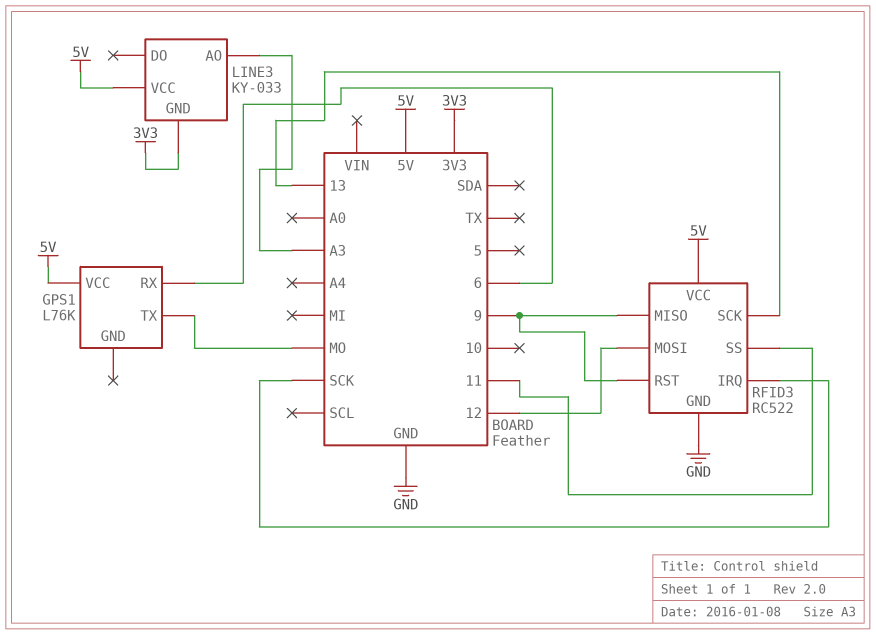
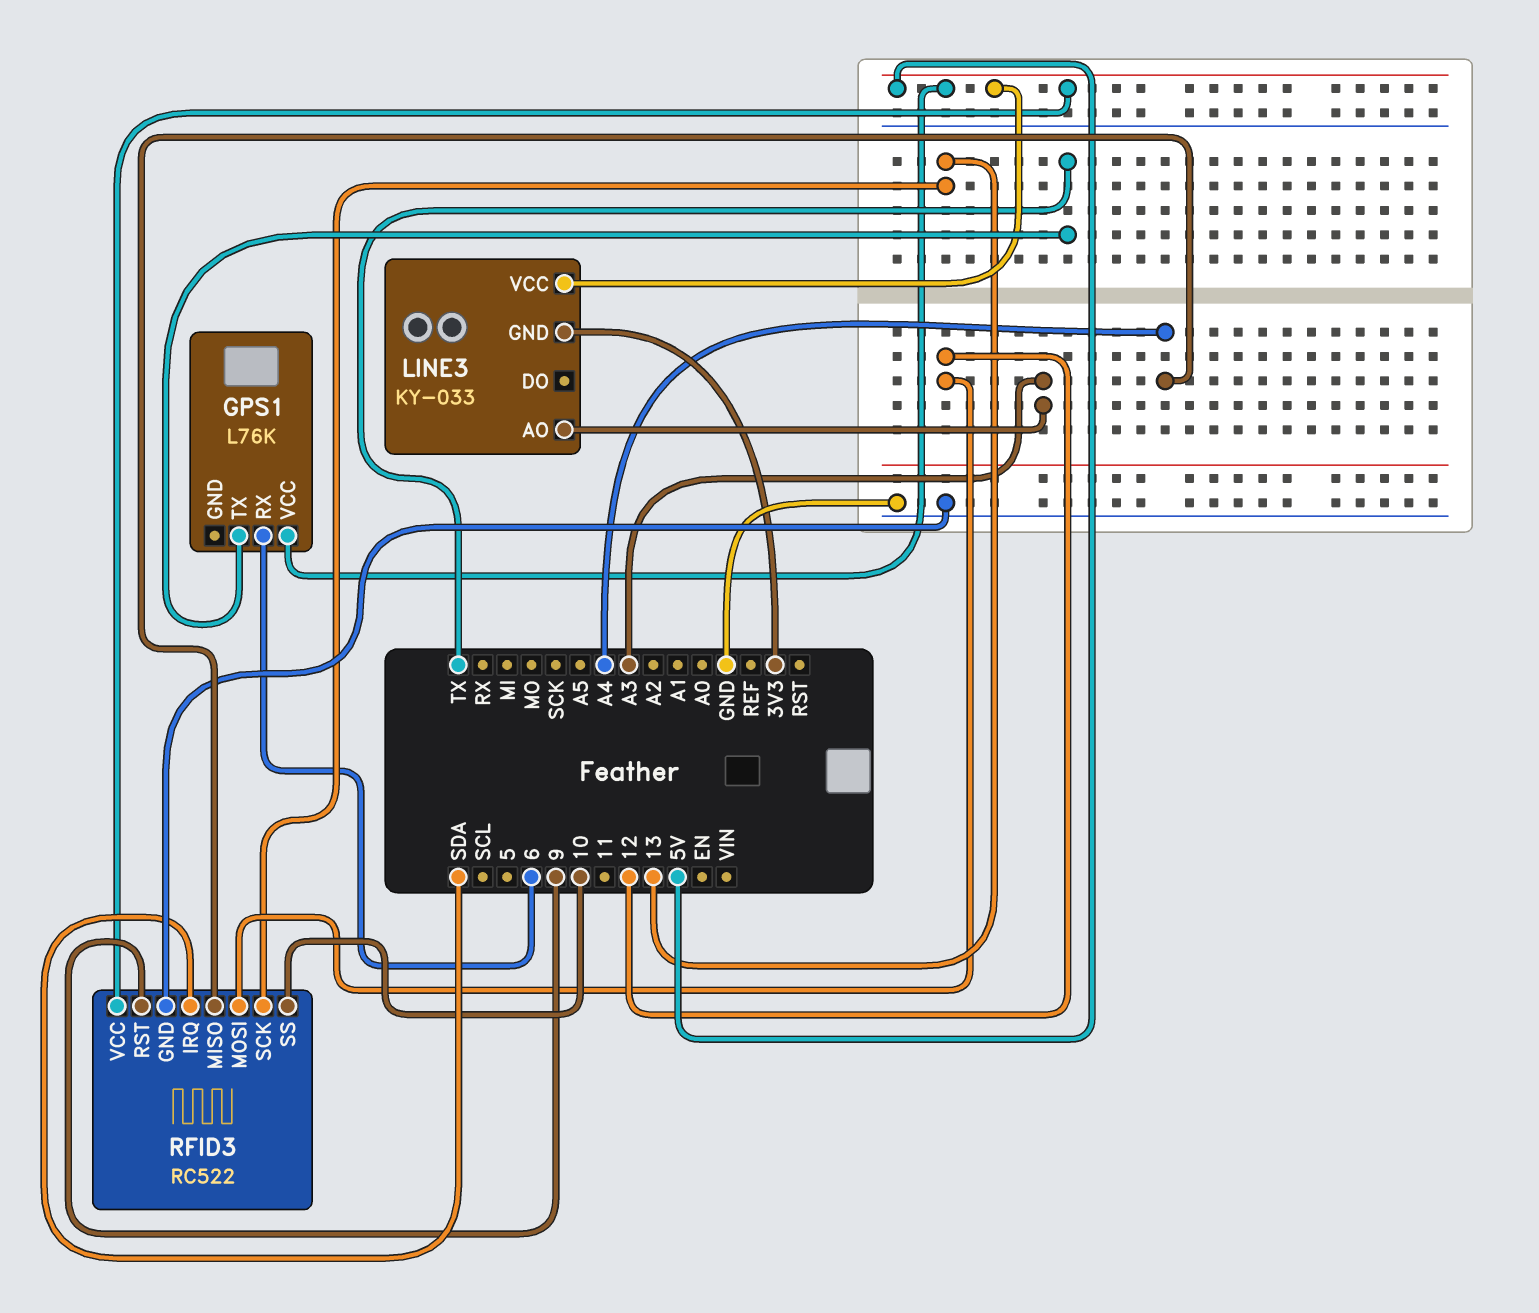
GPS1 pin TX: MO -> TX
RFID3 pin IRQ: SCK -> SDA
RFID3 pin MISO: 9 -> A4
RFID3 pin SS: 11 -> 10

